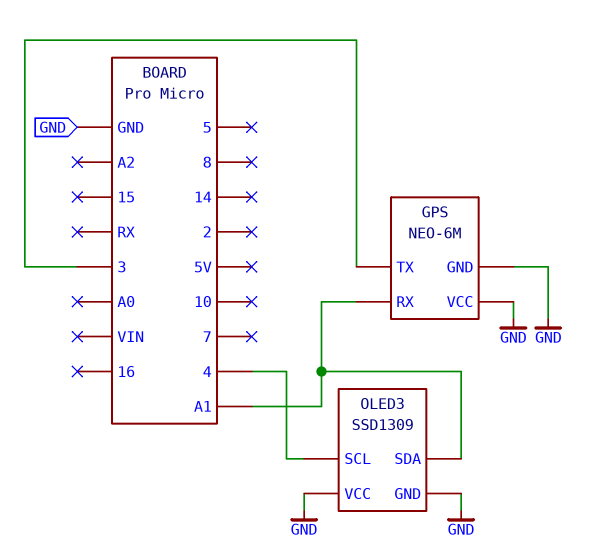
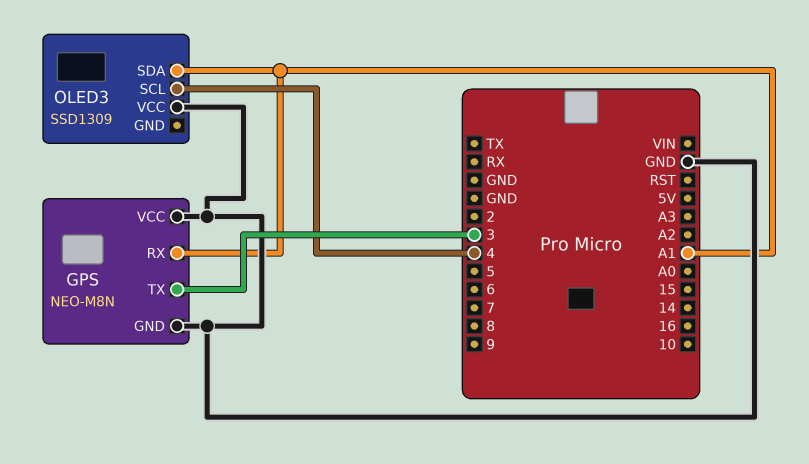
GPS: NEO-6M -> NEO-M8N
OLED3 pin GND: GND -> none

